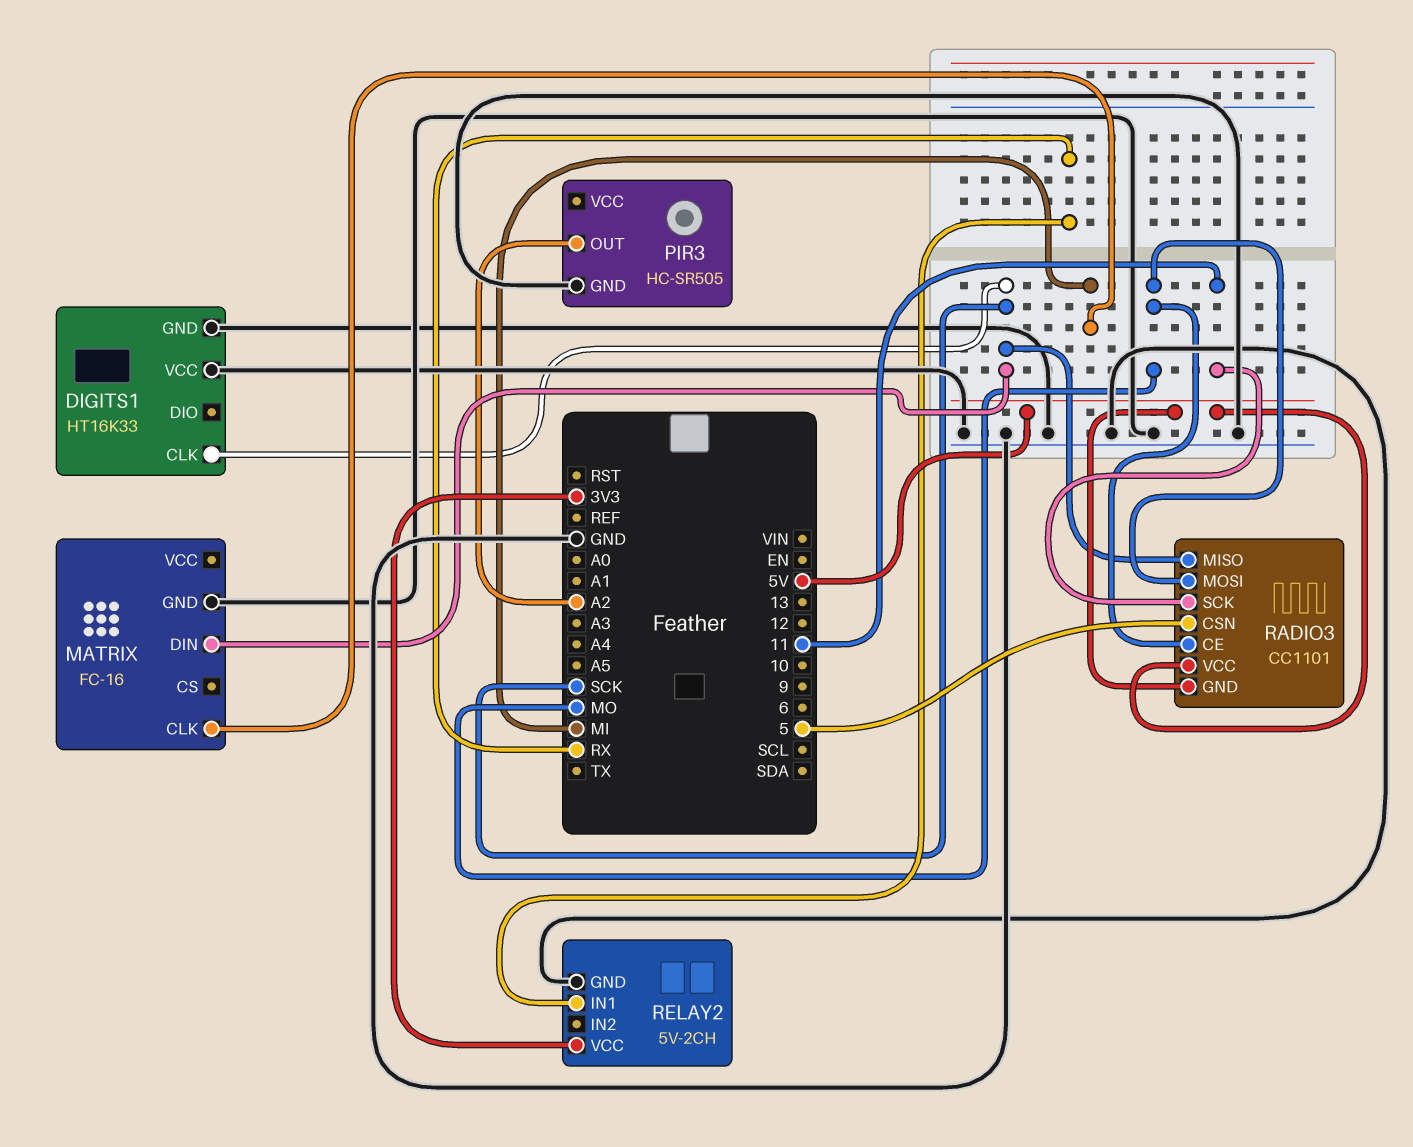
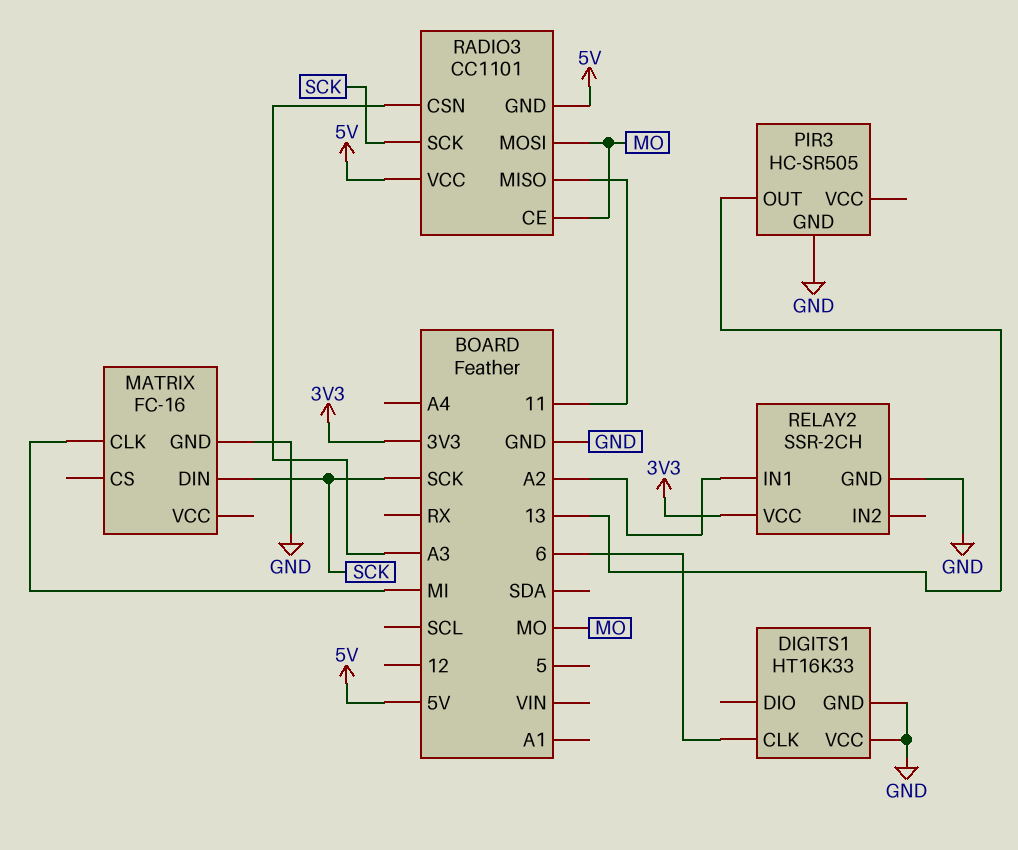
DIGITS1 pin CLK: SCK -> 6
PIR3 pin OUT: A2 -> 13
RADIO3 pin CSN: 5 -> A3
RADIO3 pin MISO: SCK -> 11
RADIO3 pin SCK: 11 -> SCK
RELAY2: 5V-2CH -> SSR-2CH
RELAY2 pin IN1: RX -> A2

